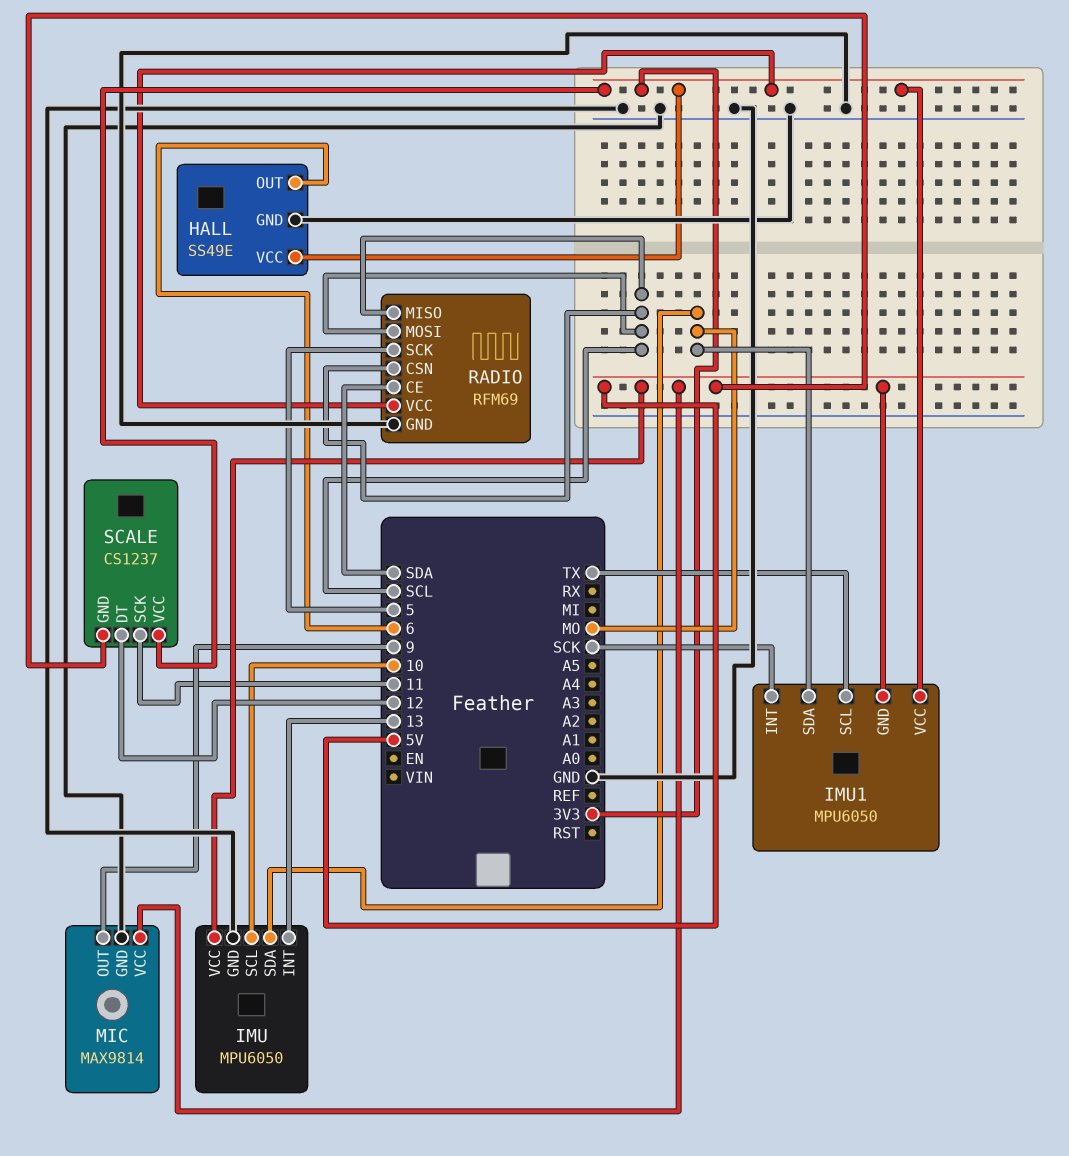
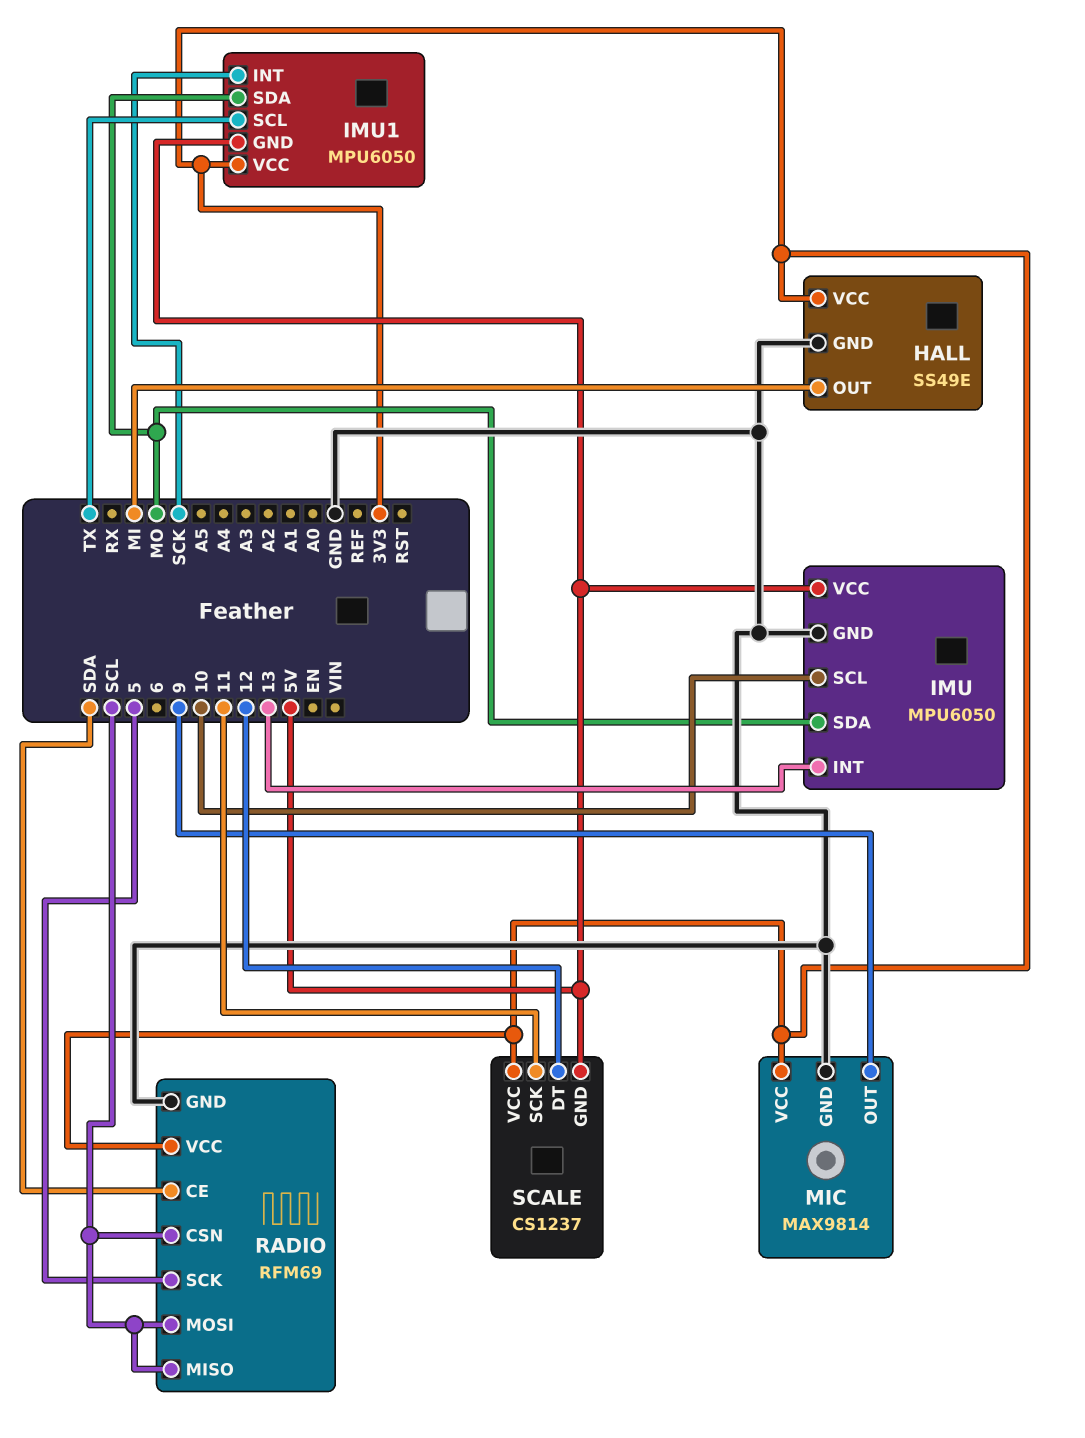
HALL pin OUT: 6 -> MI
MIC pin VCC: 5V -> 3V3

